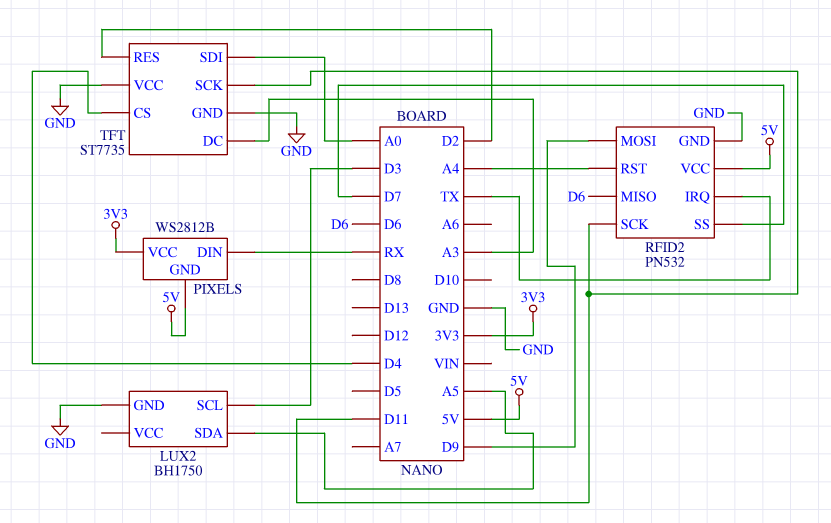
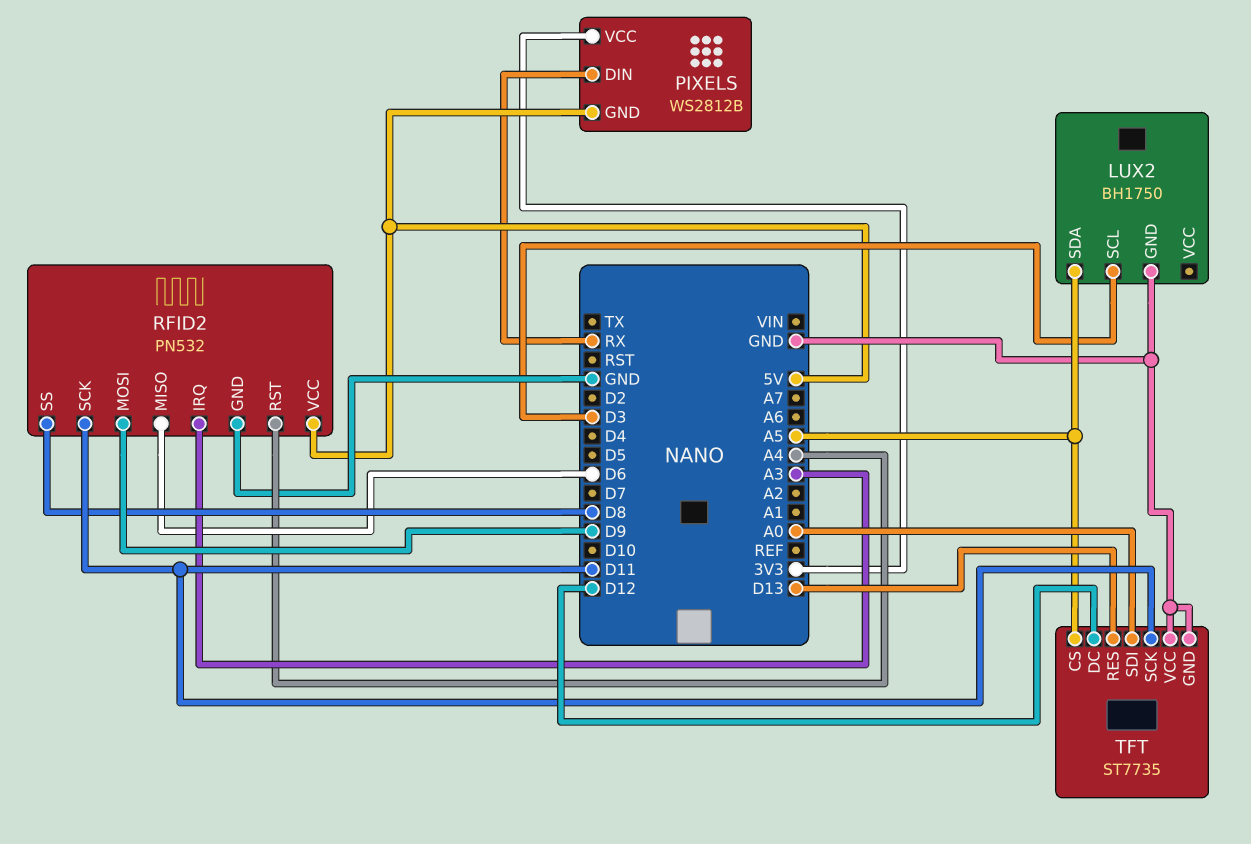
RFID2 pin IRQ: TX -> A3
RFID2 pin SS: D7 -> D8
TFT pin CS: D4 -> A5
TFT pin DC: A3 -> D12
TFT pin RES: D2 -> D13

